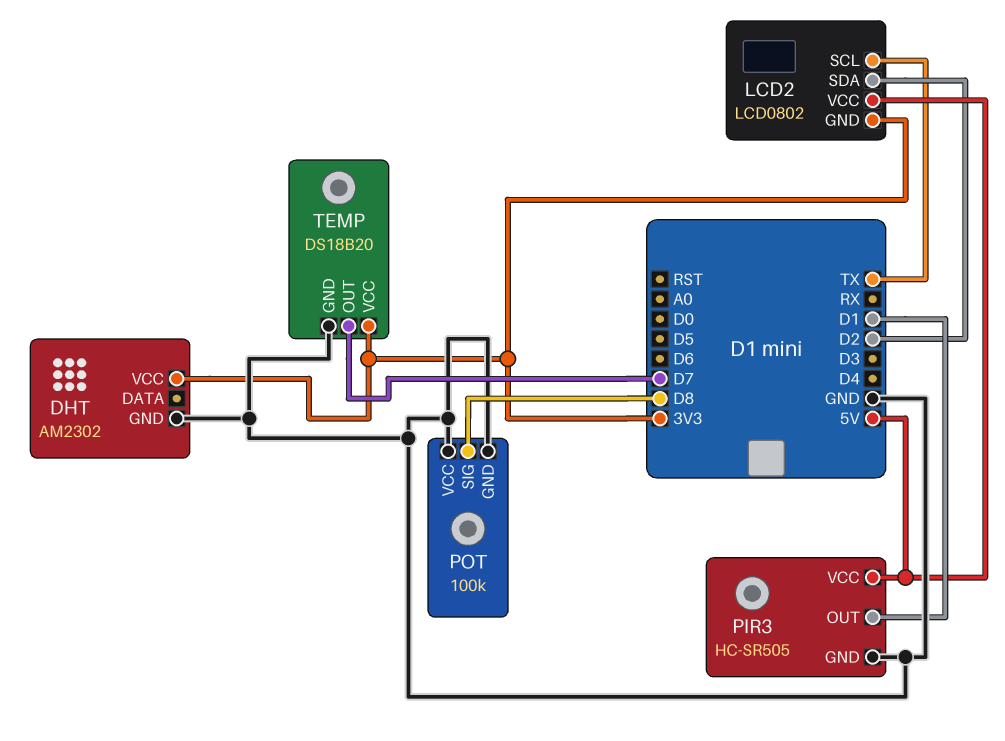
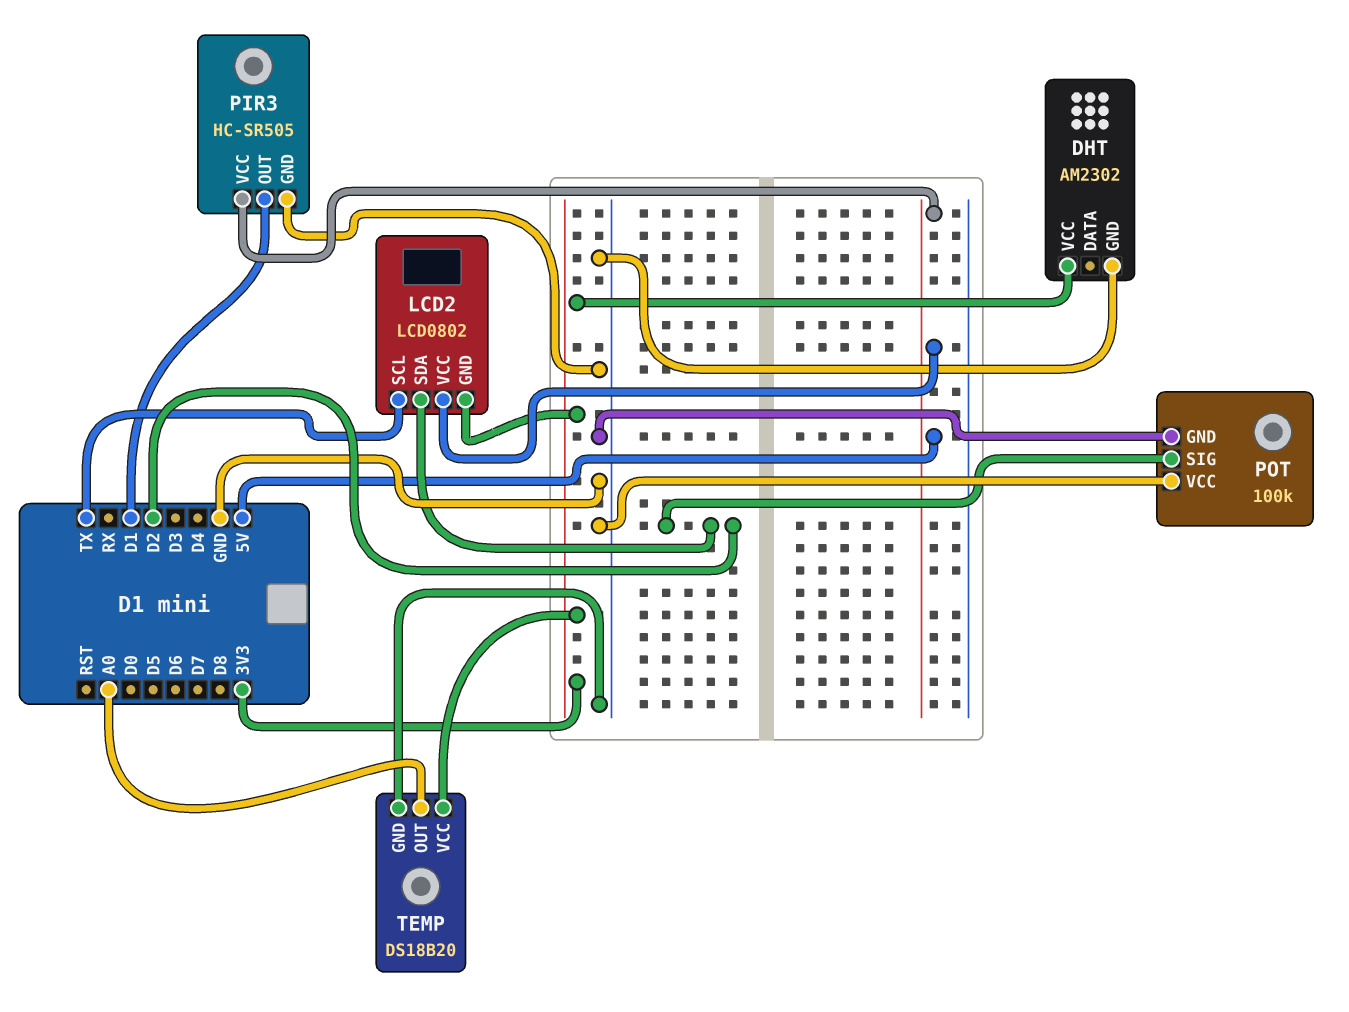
POT pin SIG: D8 -> D2
TEMP pin OUT: D7 -> A0

